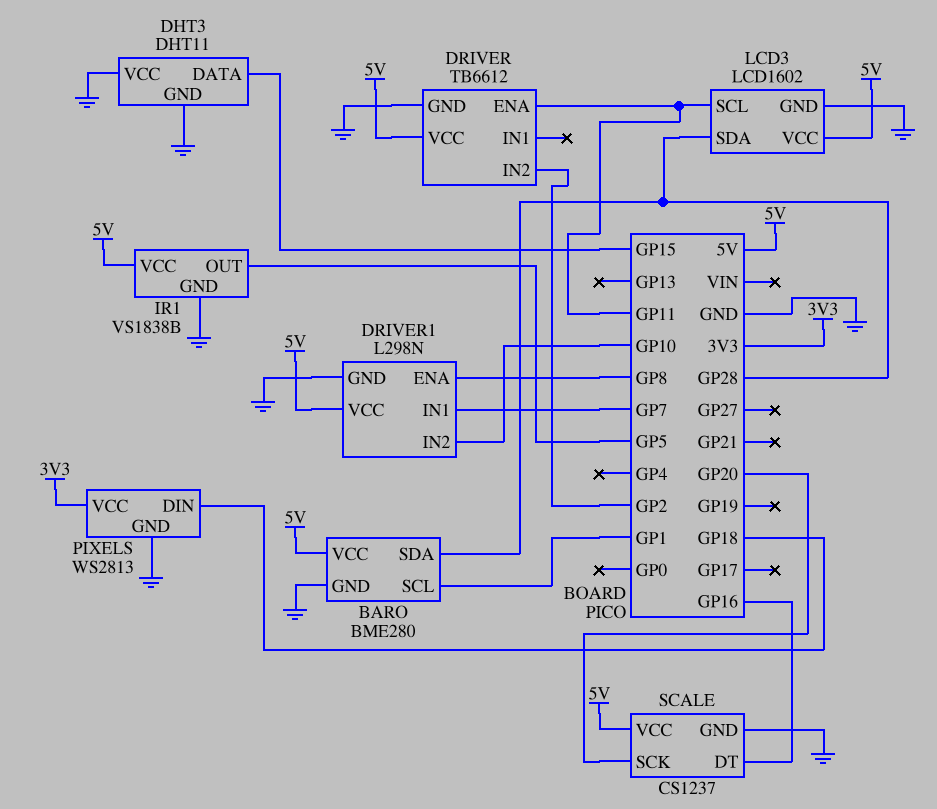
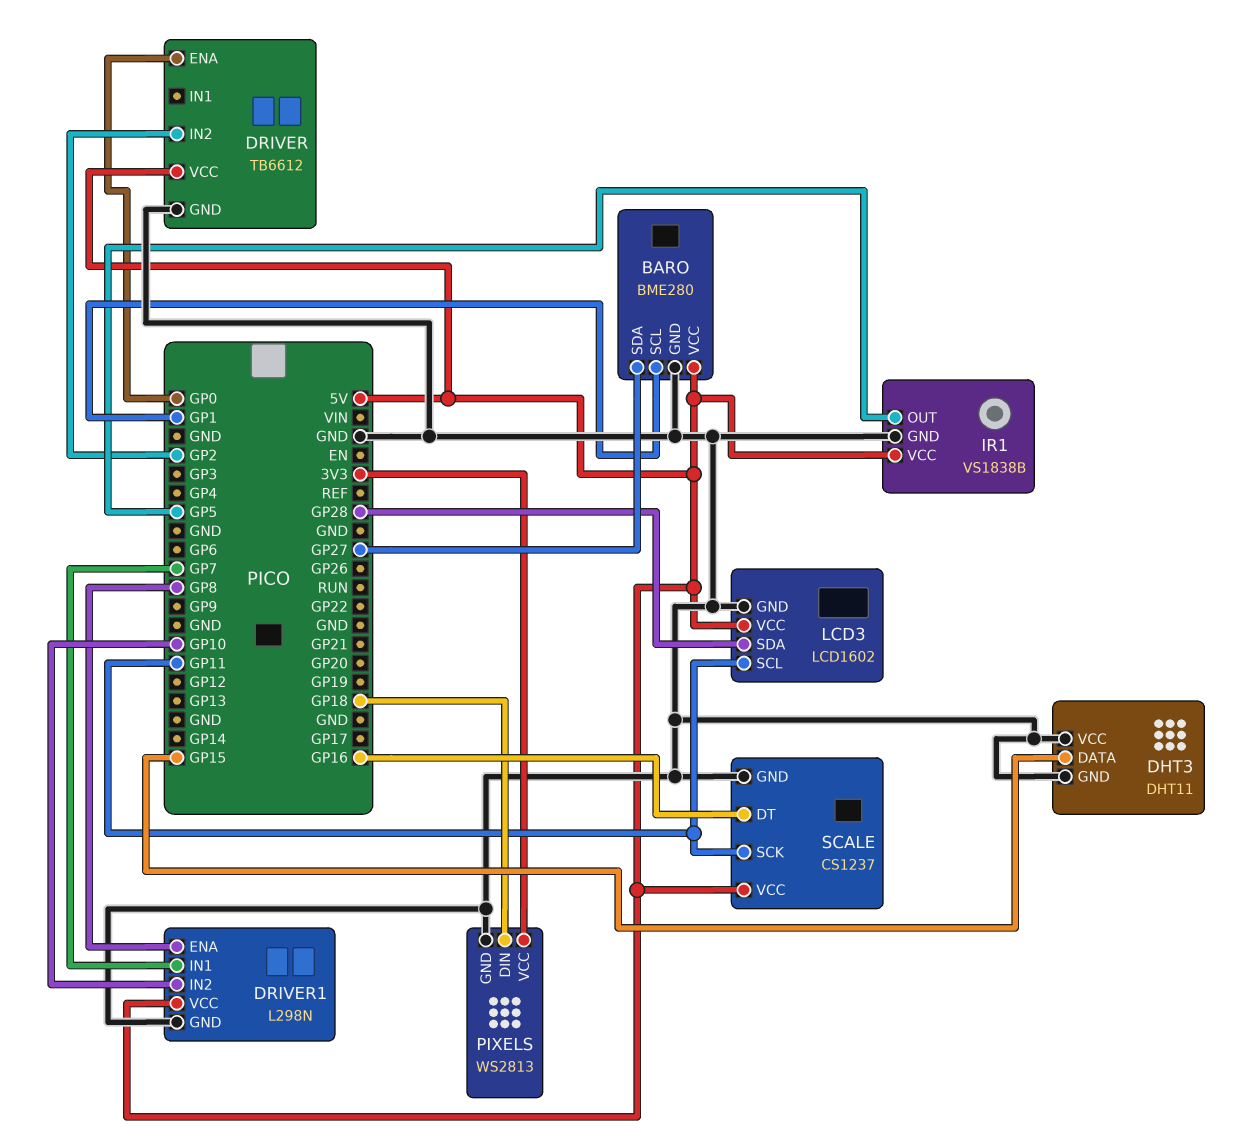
BARO pin SDA: GP28 -> GP27
DRIVER pin ENA: GP11 -> GP0
SCALE pin SCK: GP20 -> GP11

